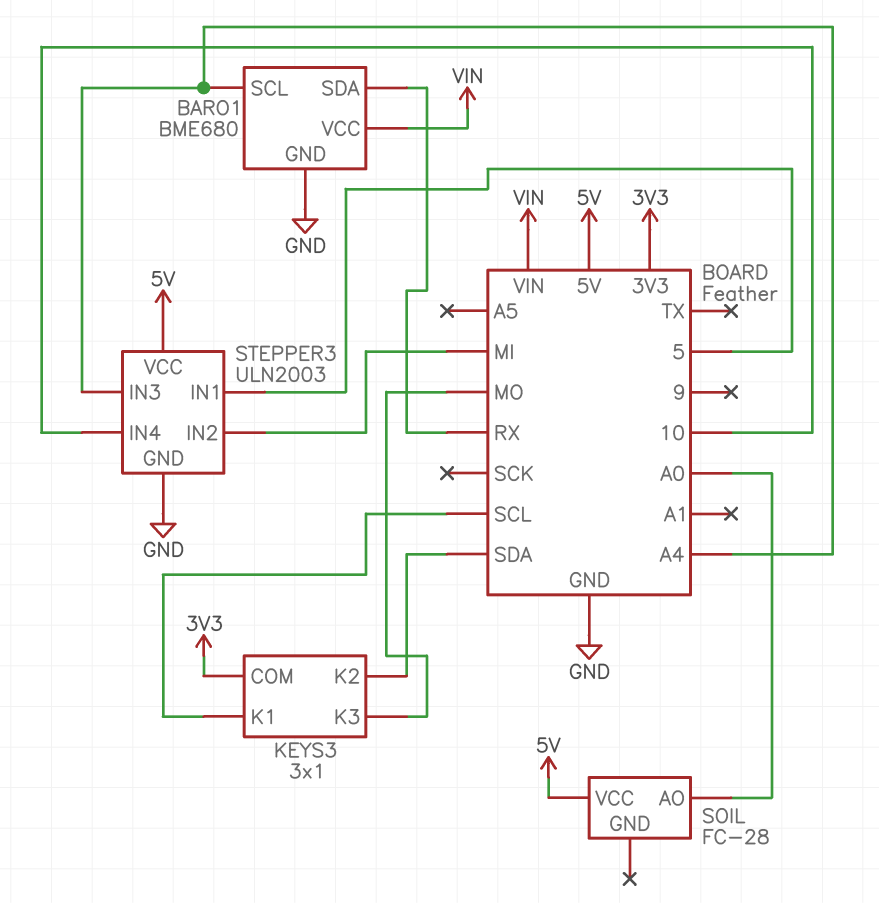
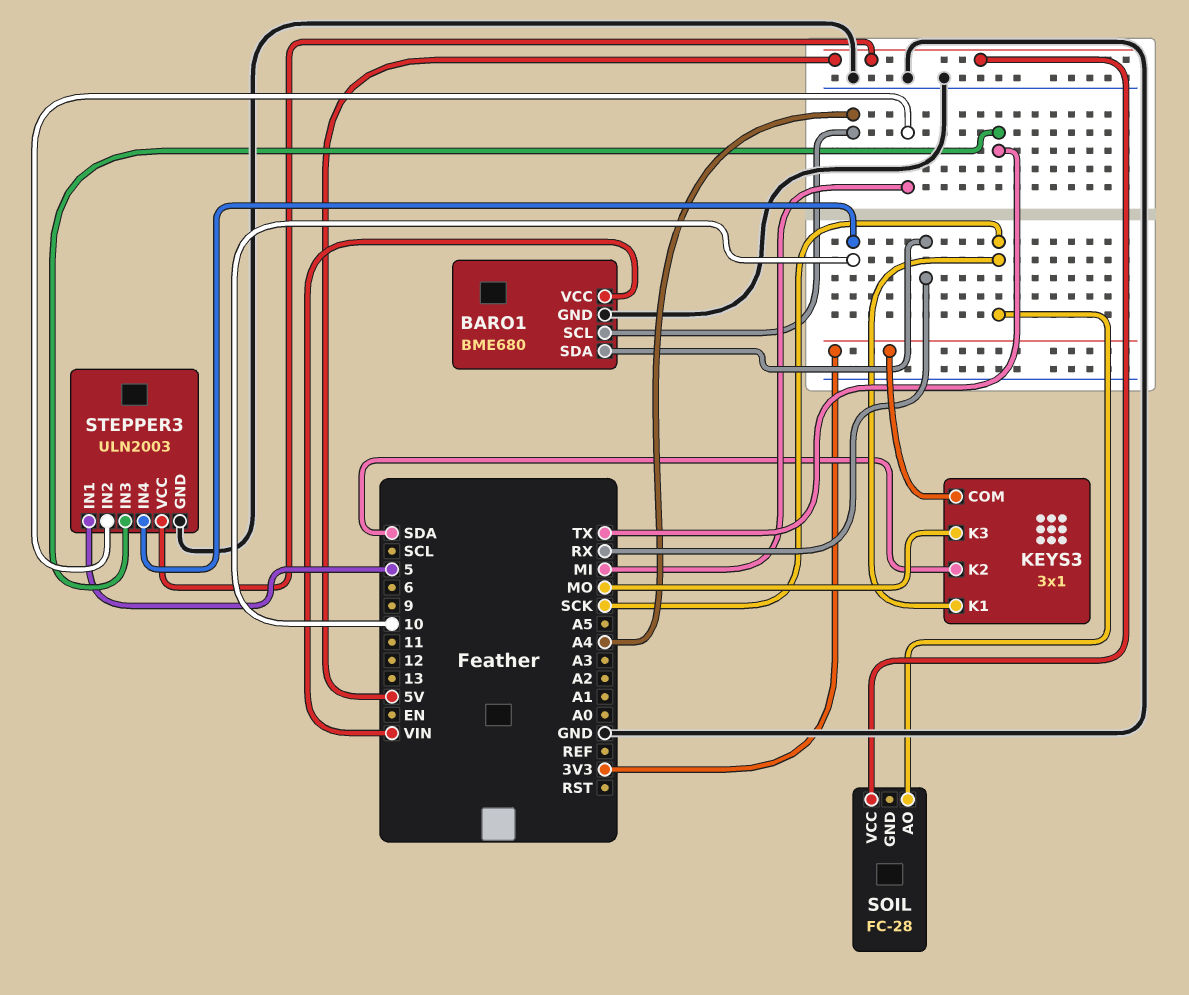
KEYS3 pin K1: SCL -> SCK
SOIL pin AO: A0 -> SCK
STEPPER3 pin IN3: A4 -> TX

